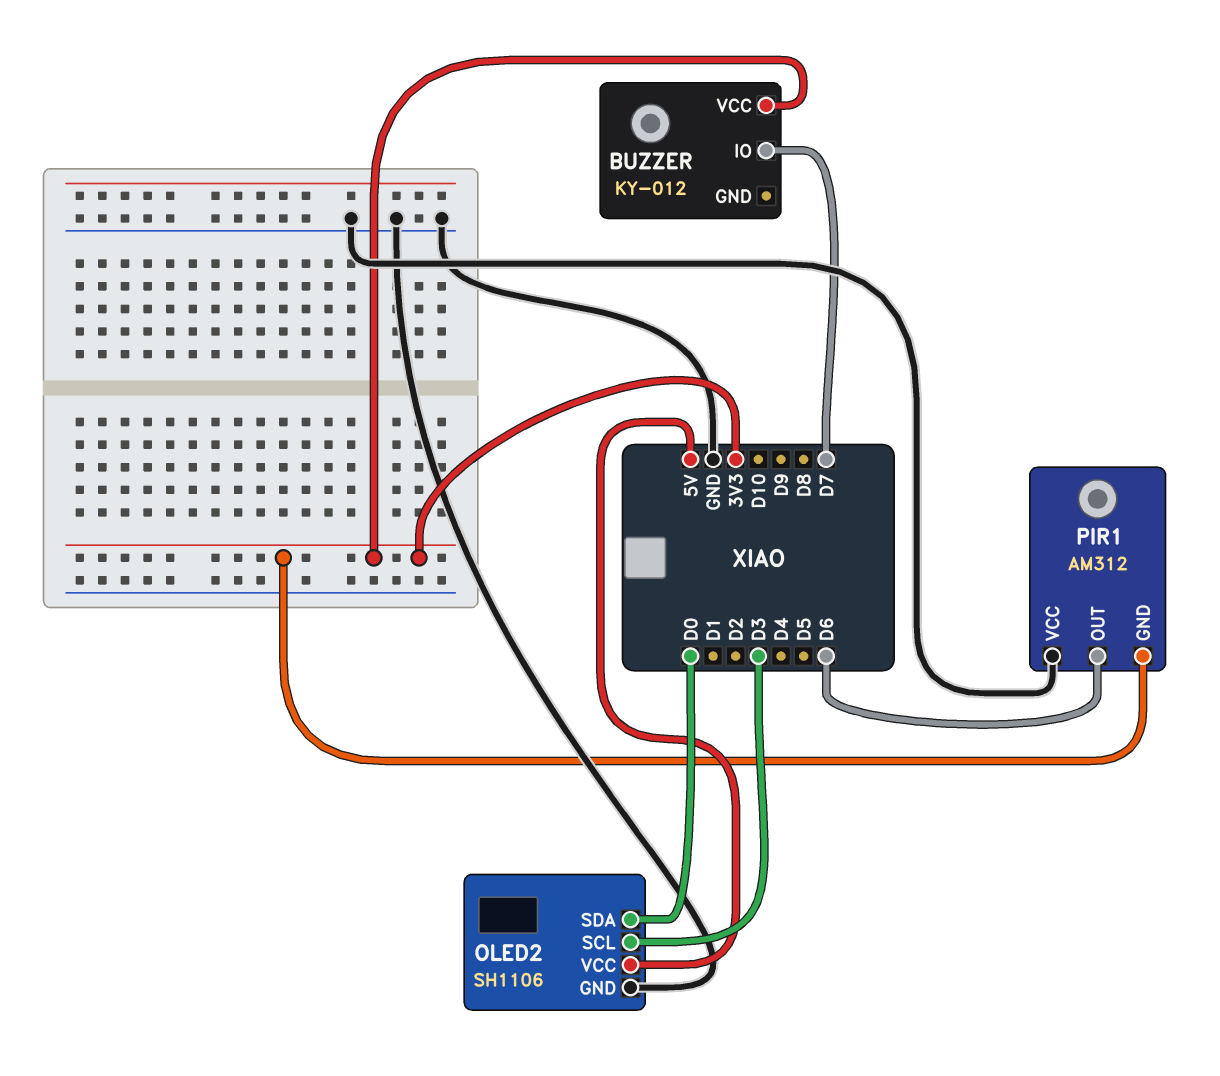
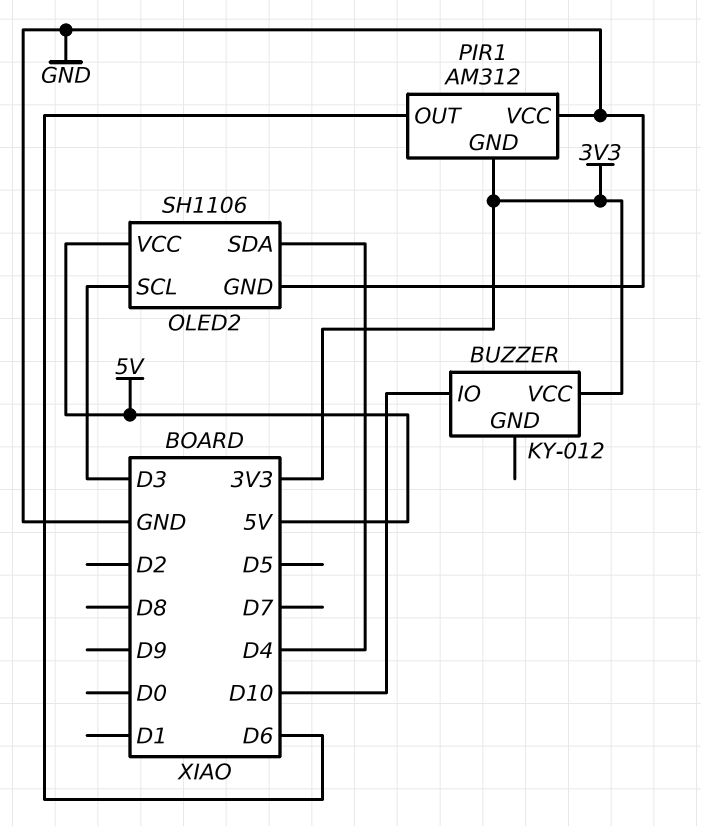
BUZZER pin IO: D7 -> D10
OLED2 pin SDA: D0 -> D4

